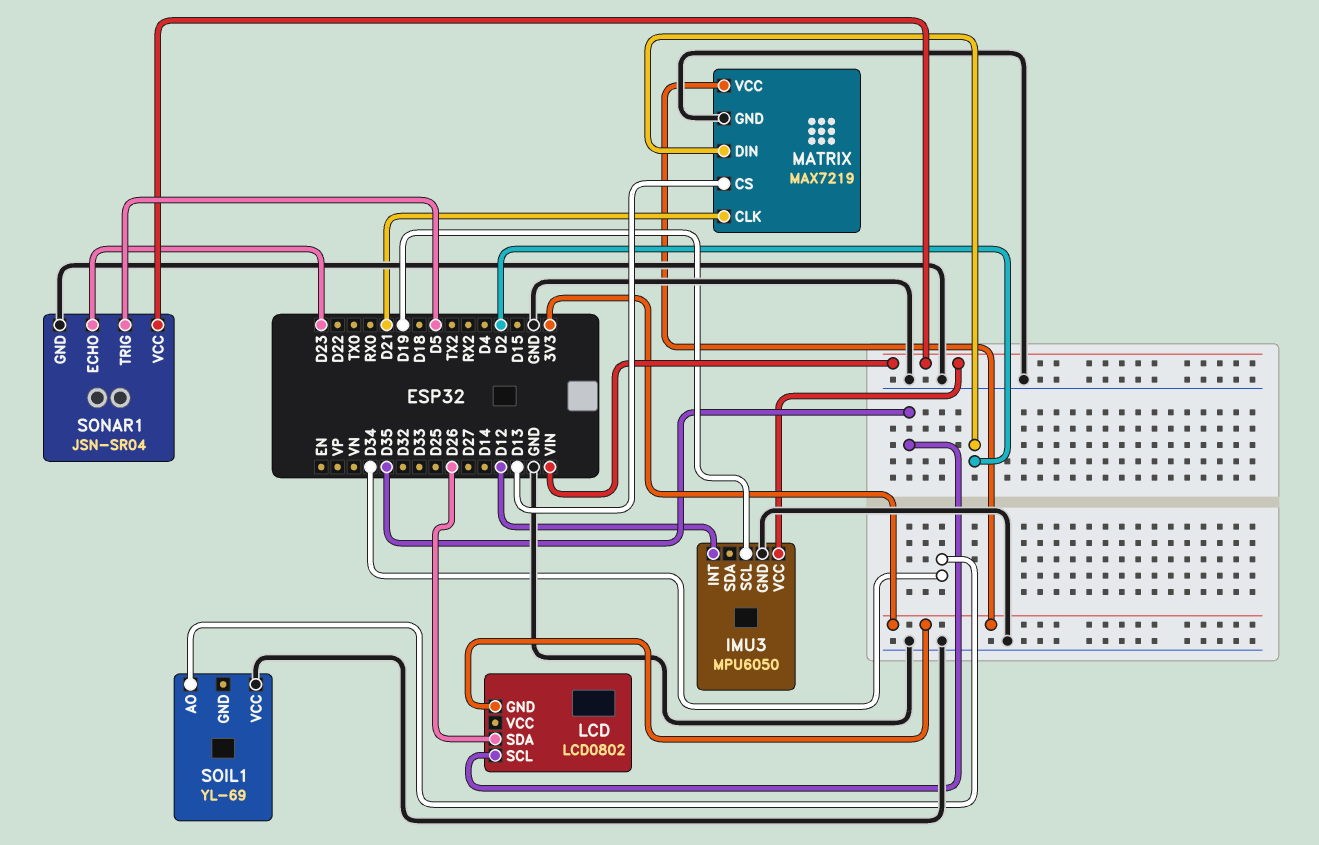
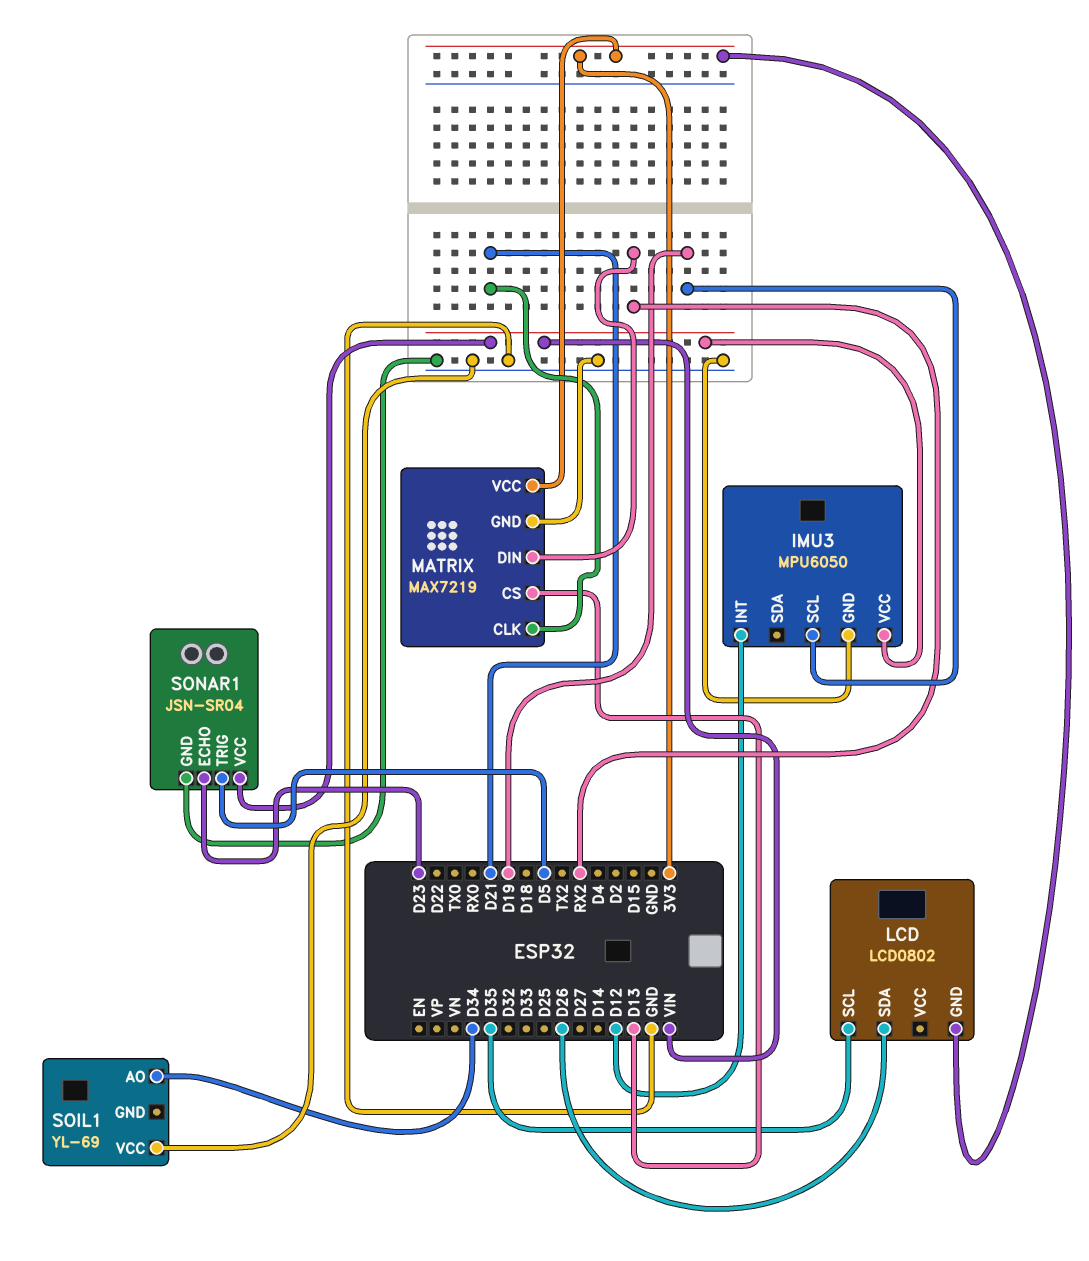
MATRIX pin DIN: D2 -> RX2

